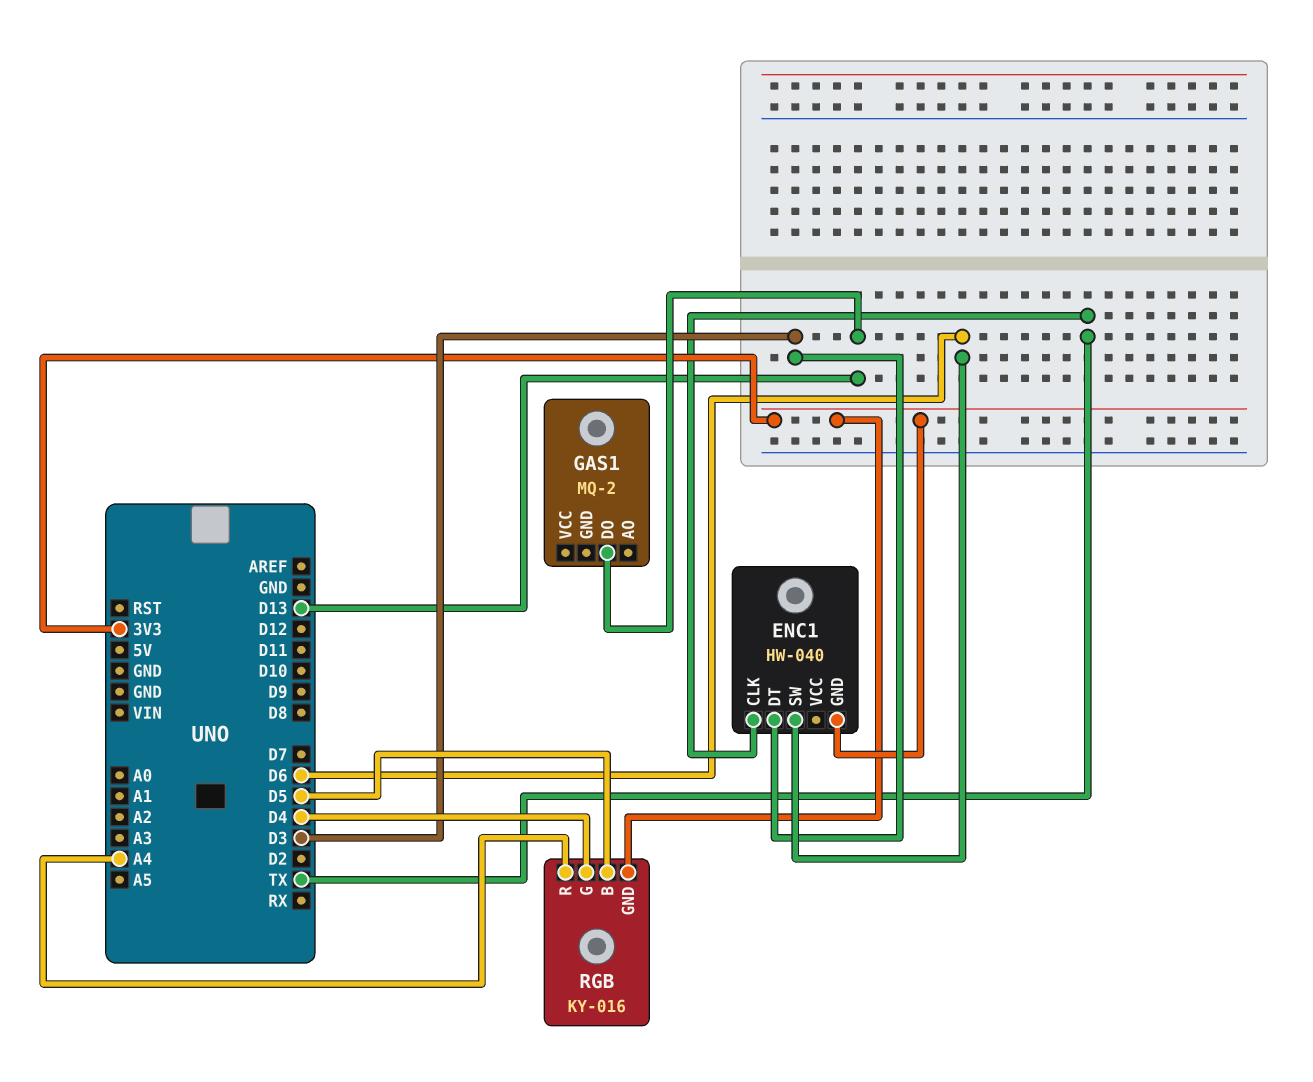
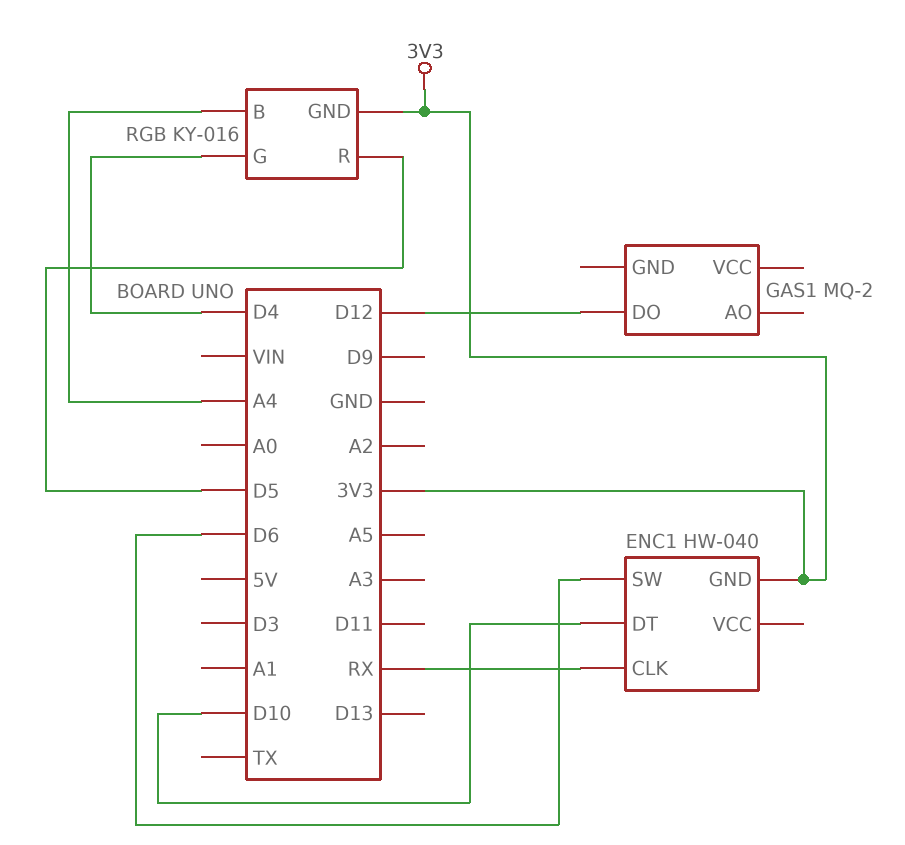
ENC1 pin CLK: TX -> RX
ENC1 pin DT: D3 -> D10
GAS1 pin DO: D13 -> D12
RGB pin B: D5 -> A4
RGB pin R: A4 -> D5

